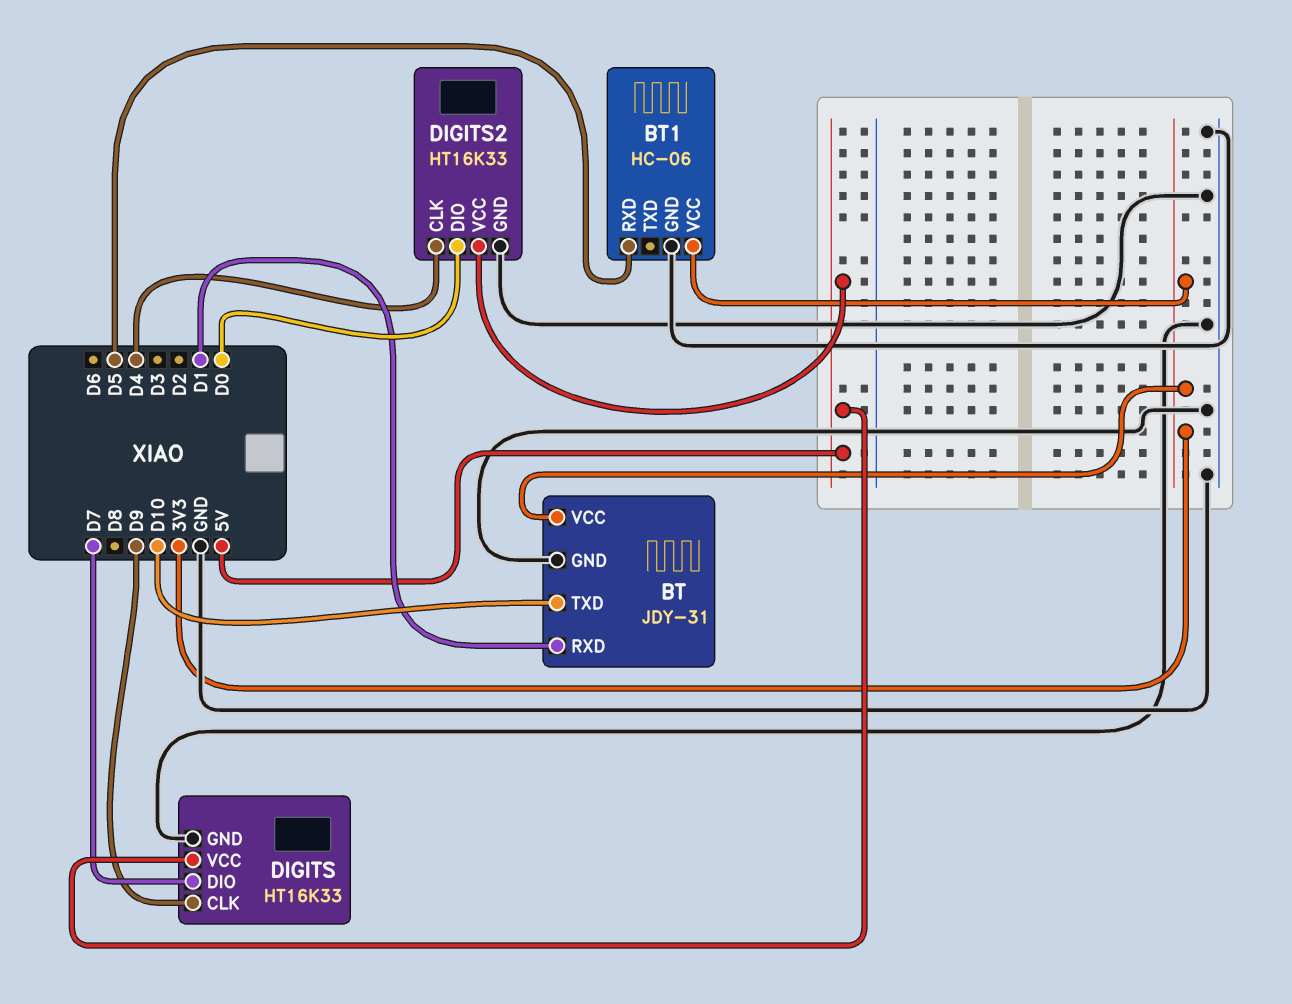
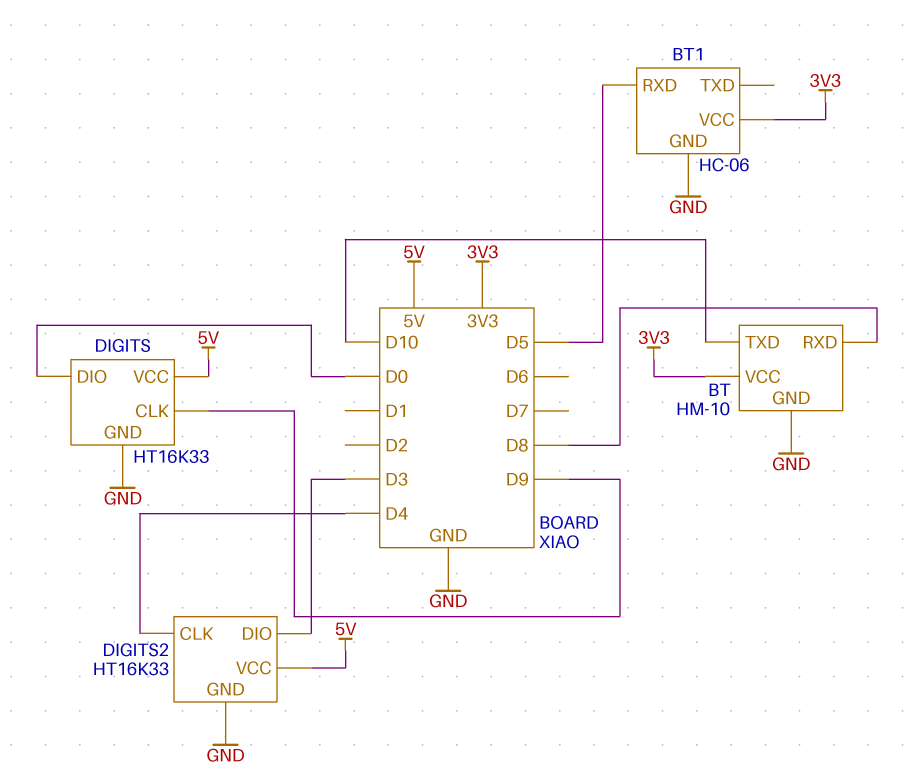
BT: JDY-31 -> HM-10
BT pin RXD: D1 -> D8
DIGITS pin DIO: D7 -> D0
DIGITS2 pin DIO: D0 -> D3

